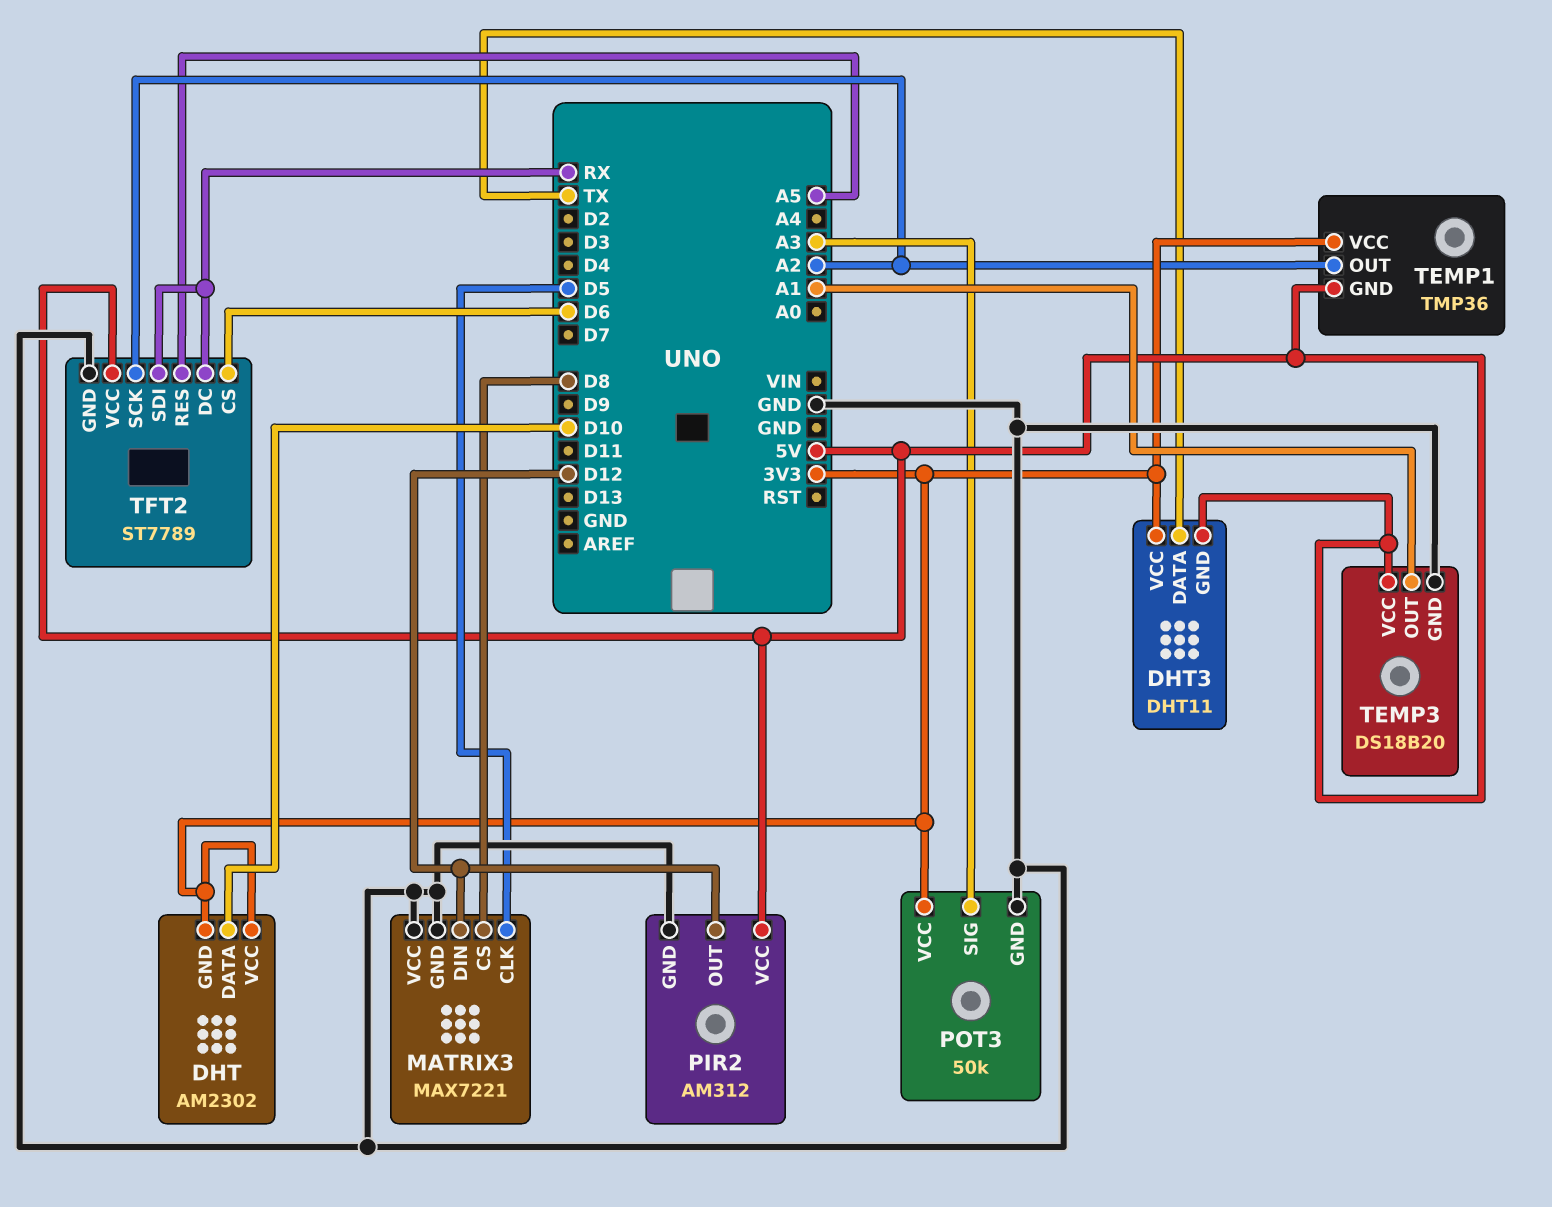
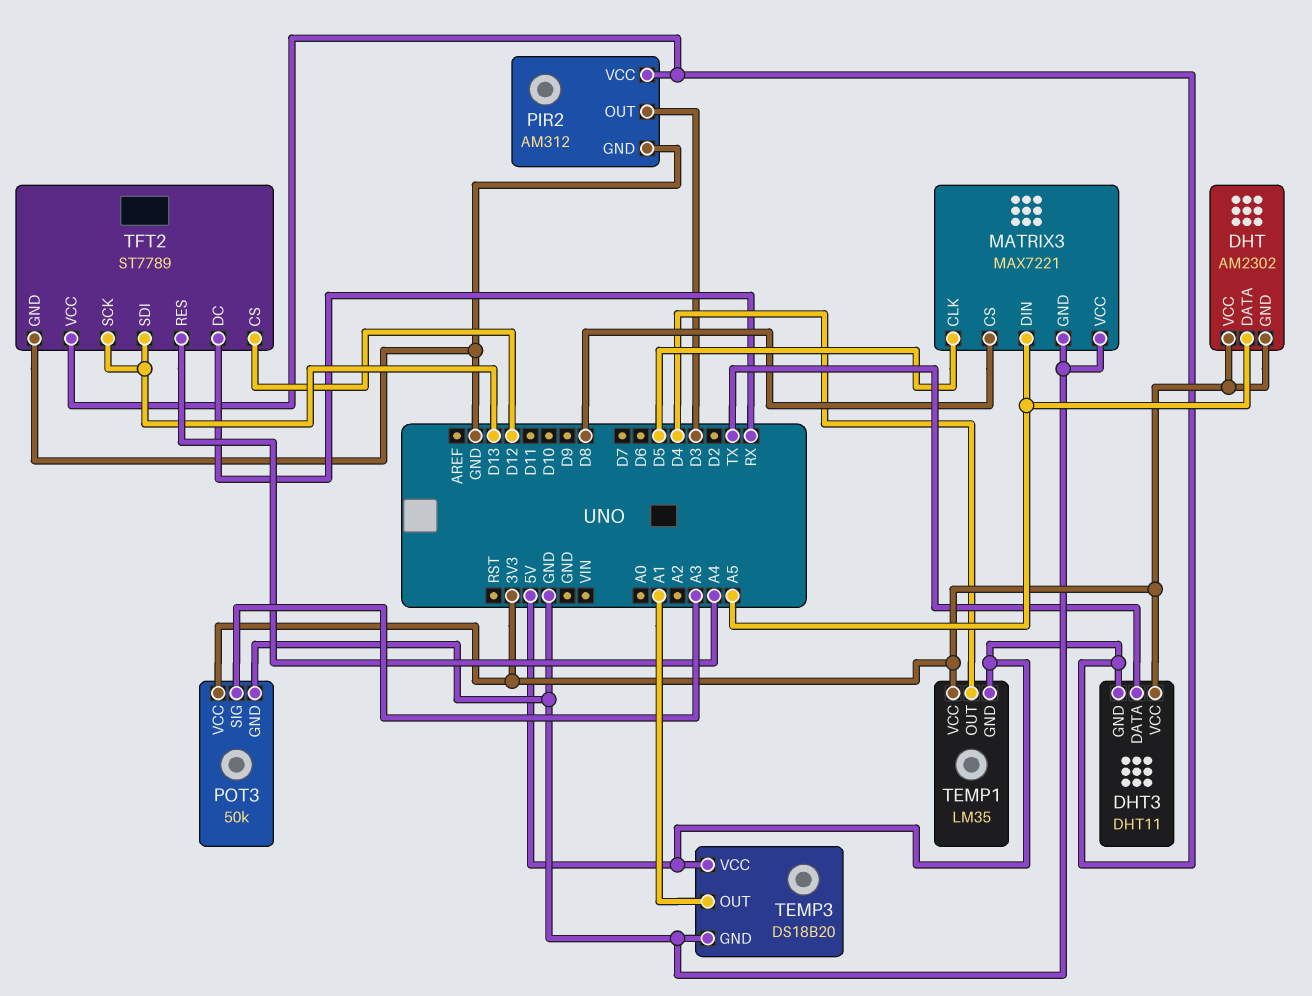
DHT pin DATA: D10 -> A5
MATRIX3 pin DIN: D12 -> A5
PIR2 pin OUT: D12 -> D3
TEMP1: TMP36 -> LM35
TEMP1 pin OUT: A2 -> D4
TFT2 pin CS: D6 -> D12
TFT2 pin RES: A5 -> A4
TFT2 pin SCK: A2 -> D13
TFT2 pin SDI: RX -> D13

